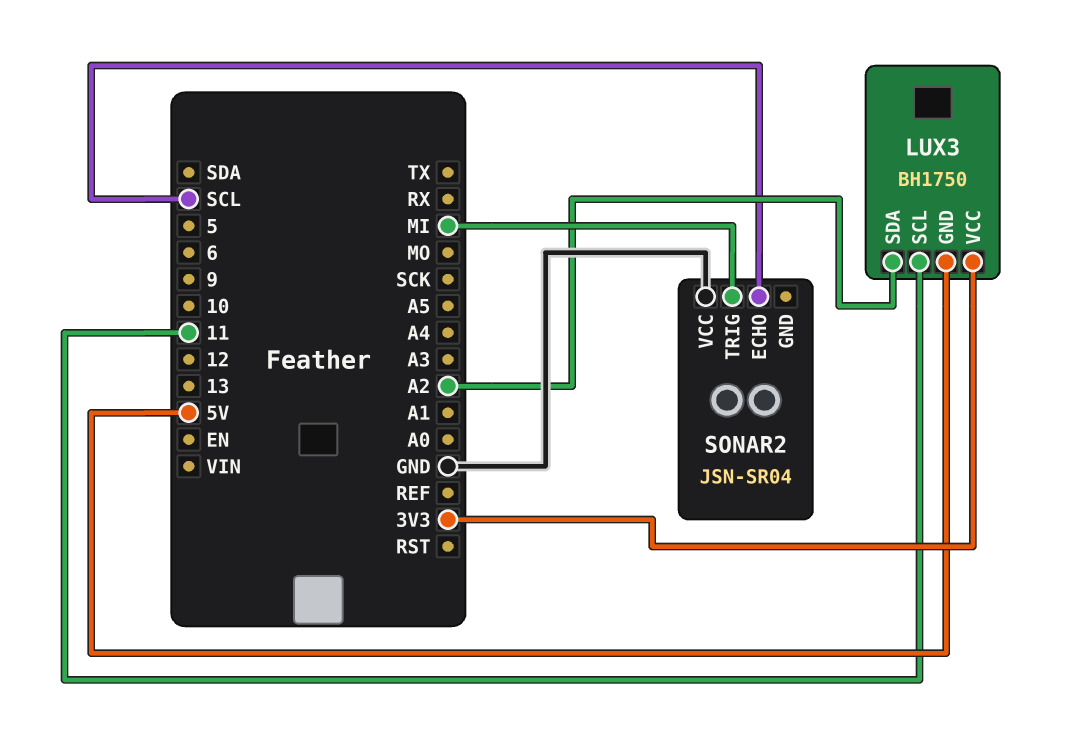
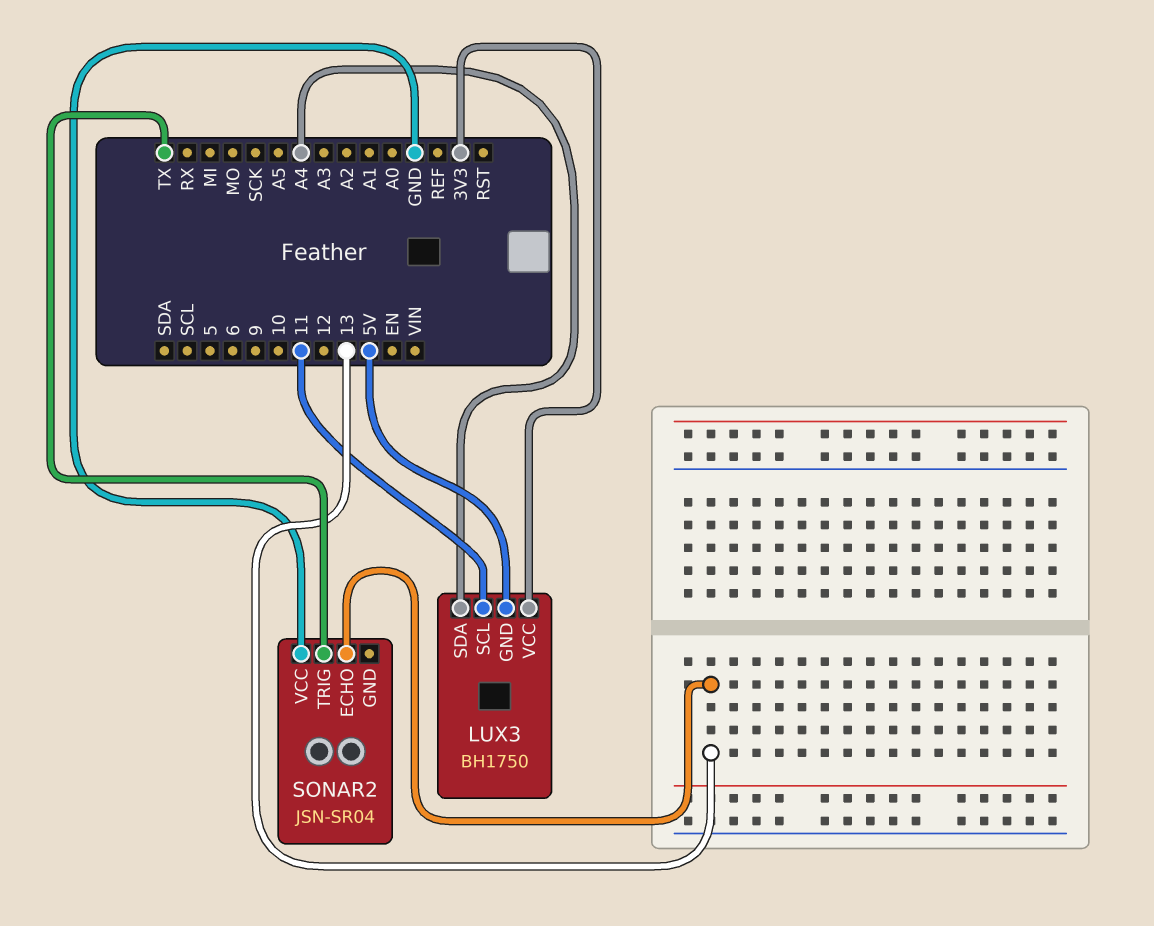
LUX3 pin SDA: A2 -> A4
SONAR2 pin ECHO: SCL -> 13
SONAR2 pin TRIG: MI -> TX

